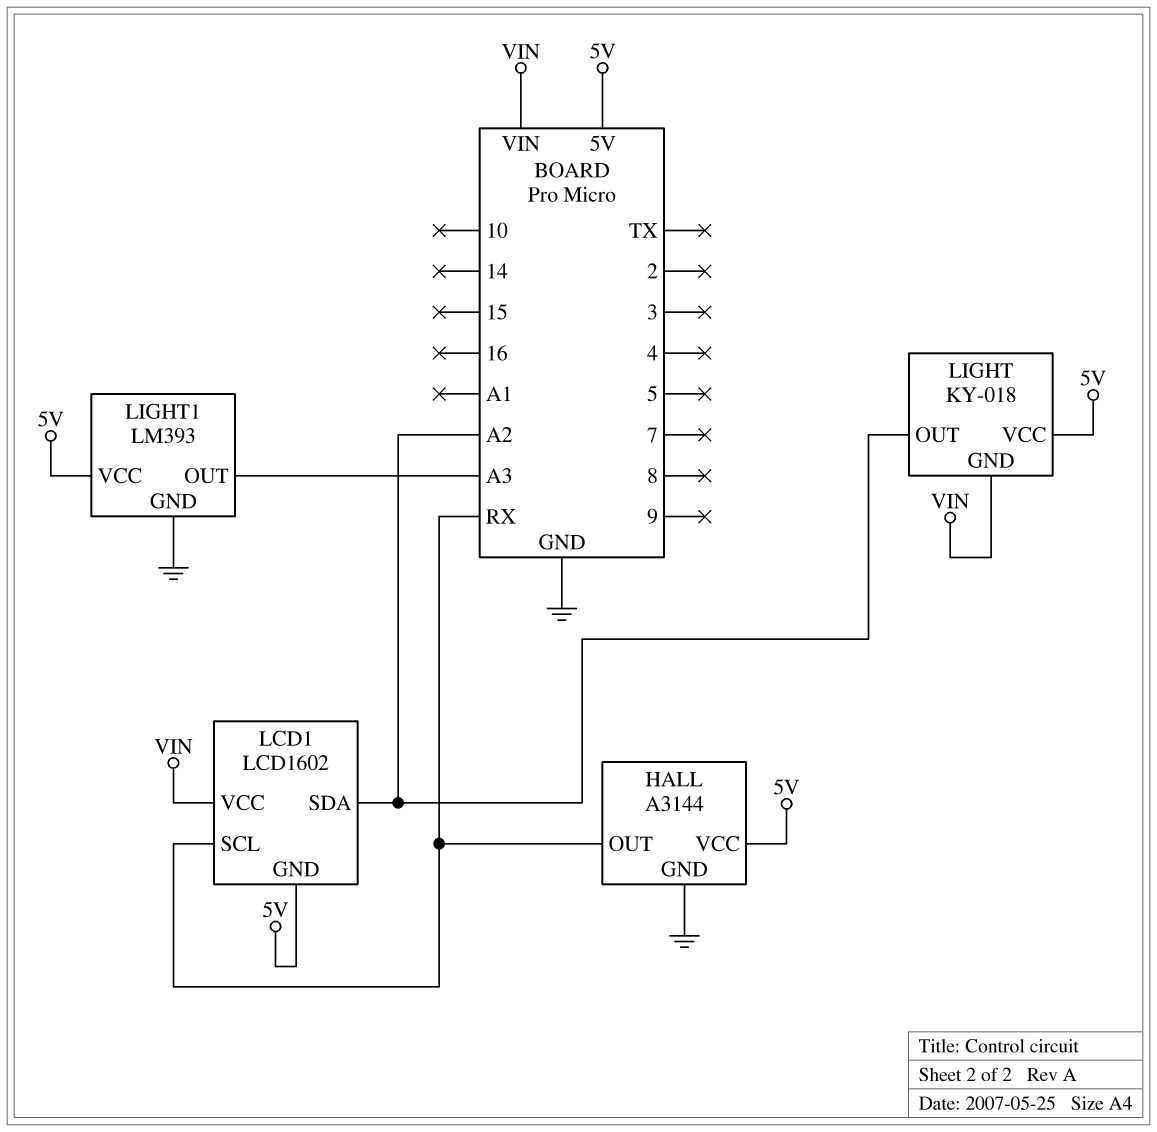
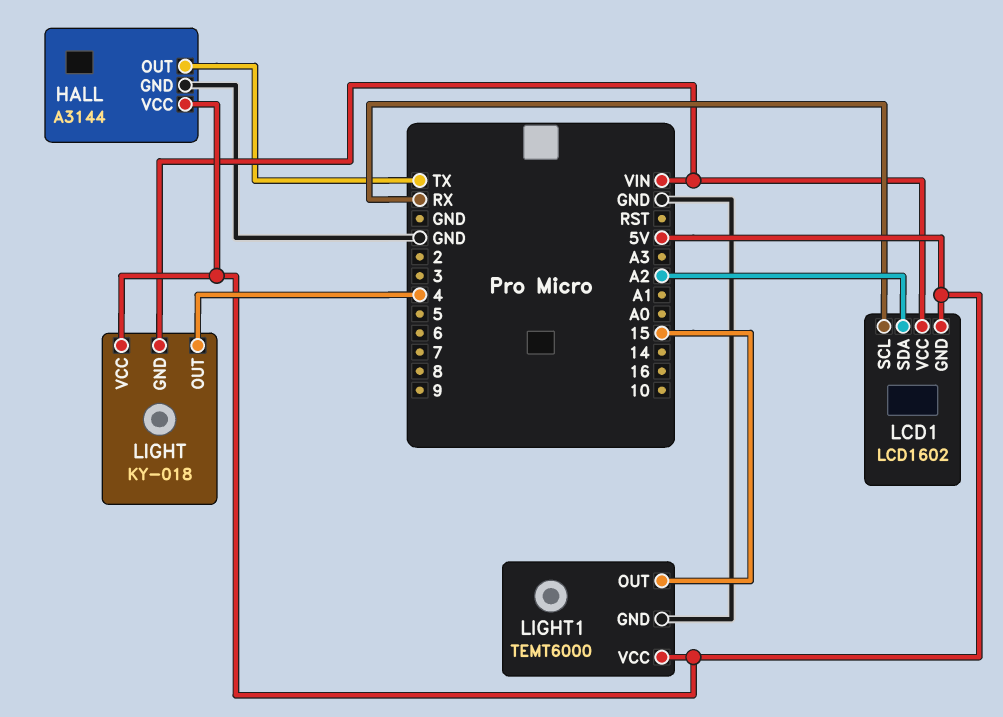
HALL pin OUT: RX -> TX
LIGHT pin OUT: A2 -> 4
LIGHT1: LM393 -> TEMT6000
LIGHT1 pin OUT: A3 -> 15

